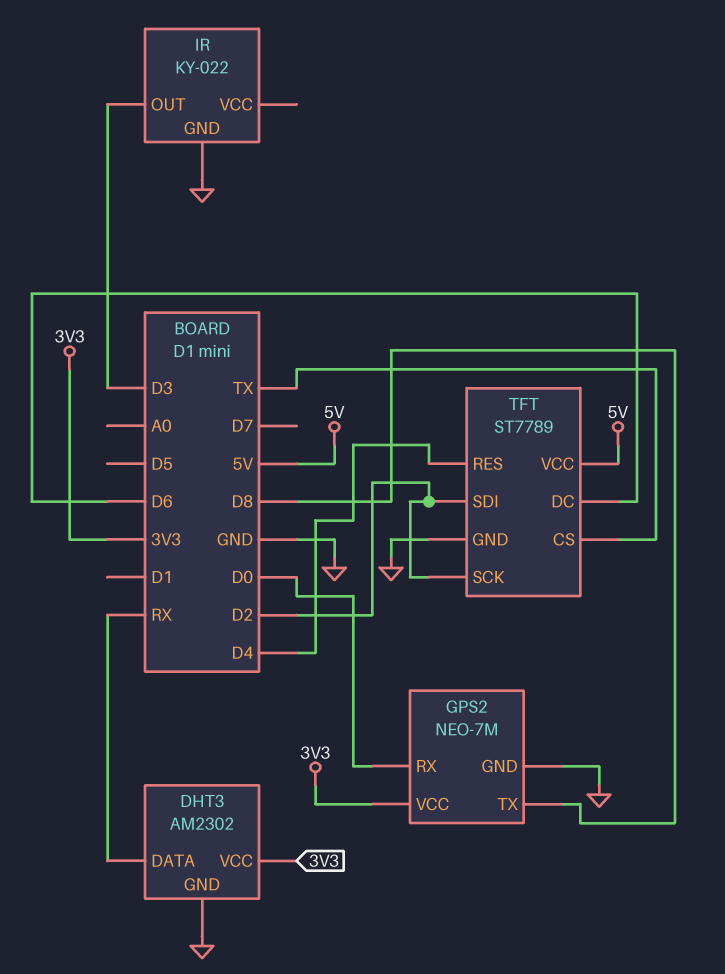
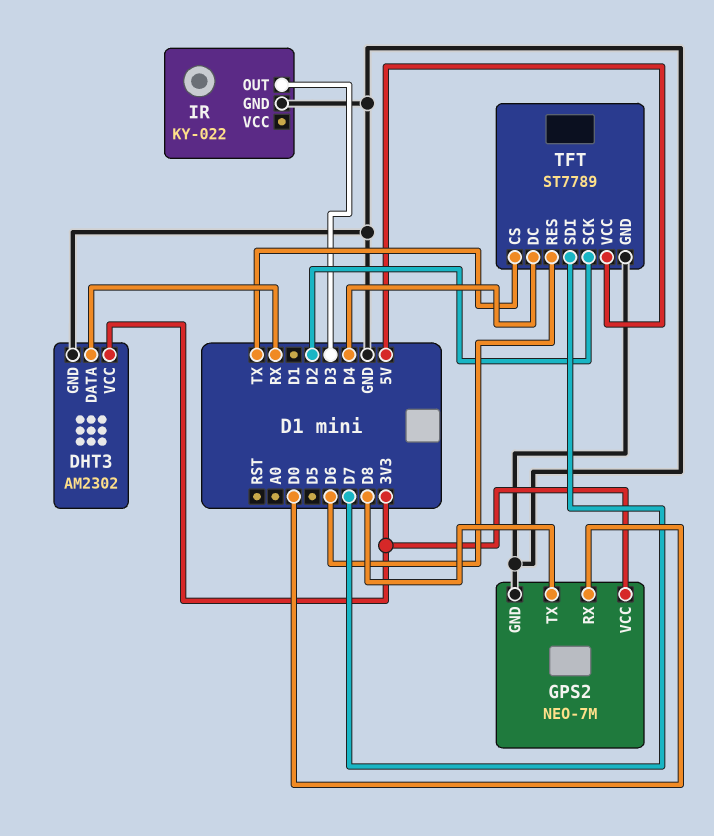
TFT pin DC: D6 -> D4
TFT pin RES: D4 -> D6
TFT pin SDI: D2 -> D7

